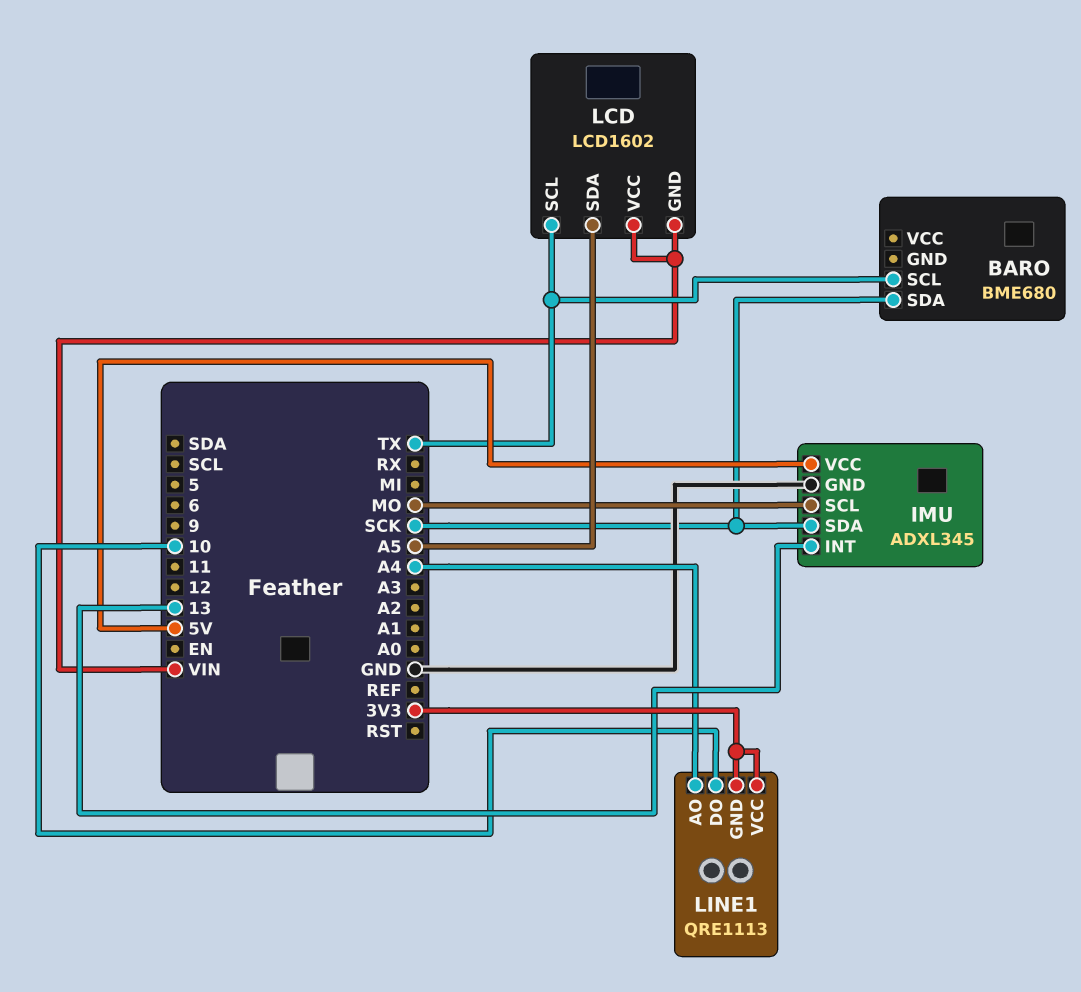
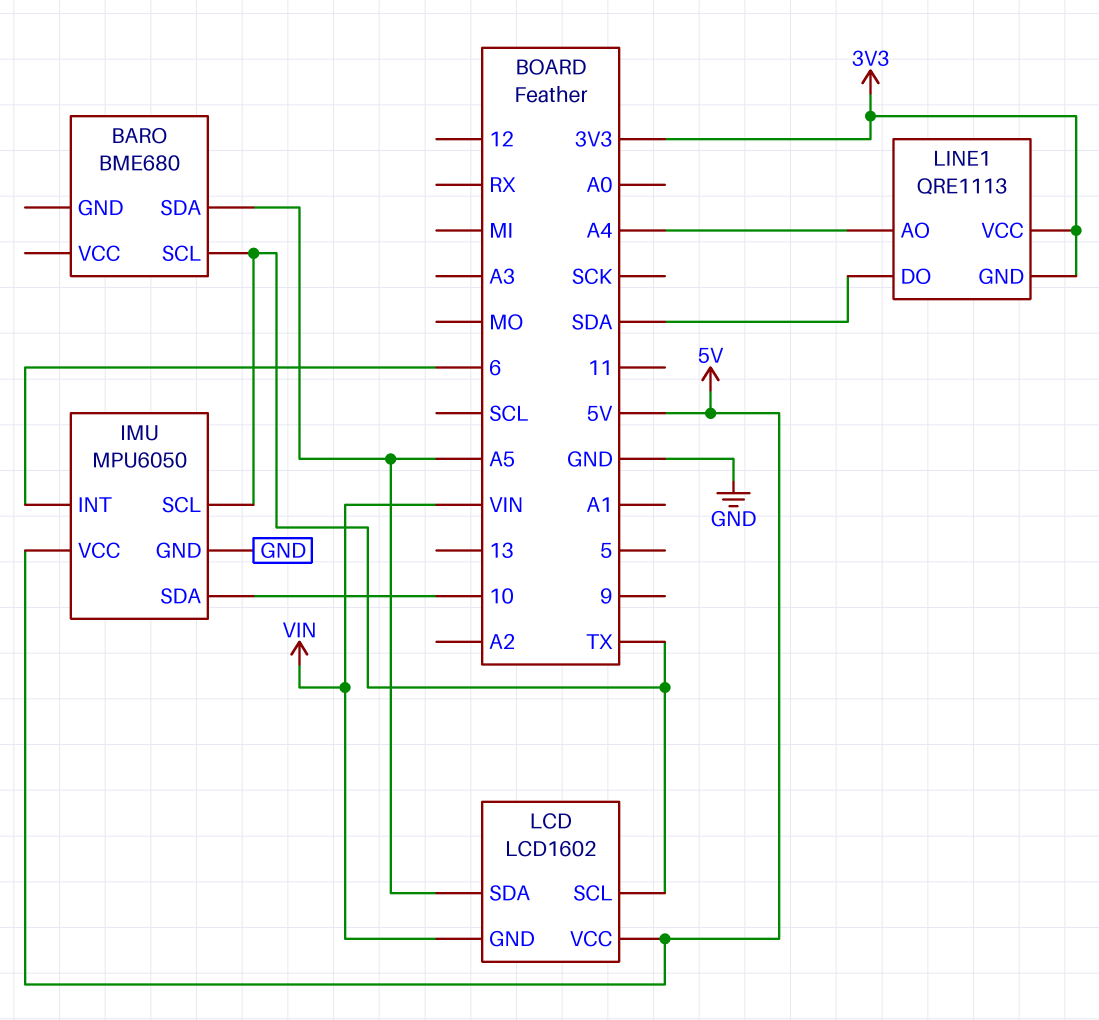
BARO pin SDA: SCK -> A5
IMU: ADXL345 -> MPU6050
IMU pin INT: 13 -> 6
IMU pin SCL: MO -> TX
IMU pin SDA: SCK -> 10
LCD pin VCC: VIN -> 5V
LINE1 pin DO: 10 -> SDA

